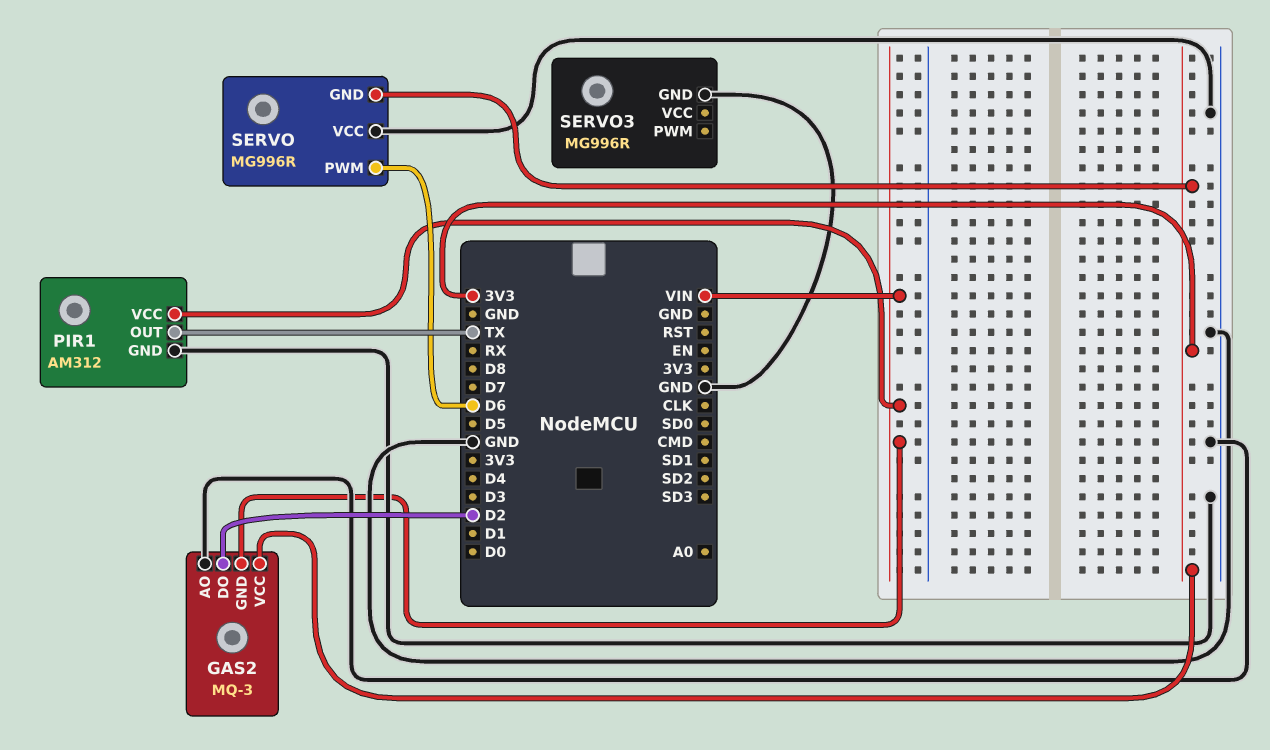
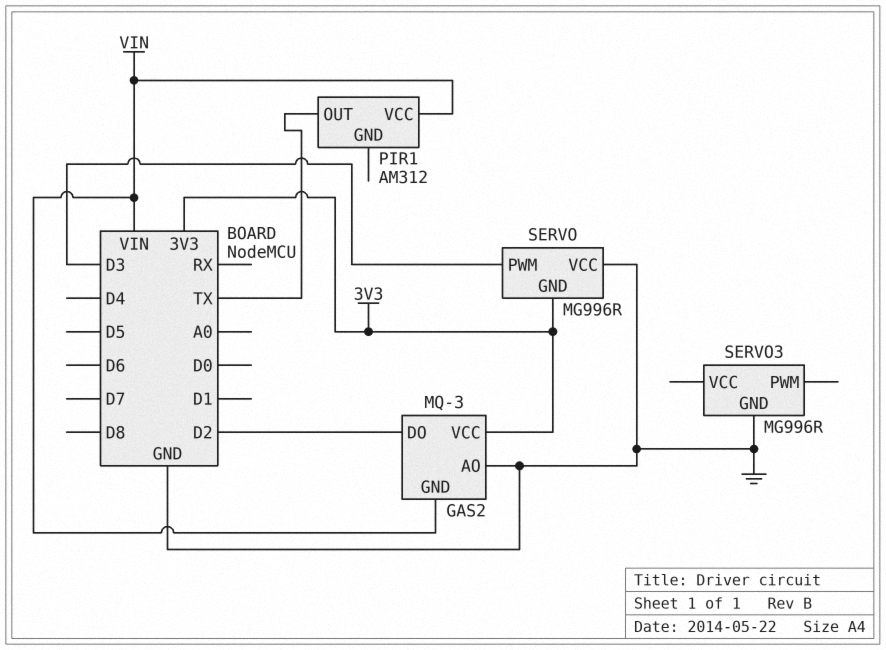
PIR1 pin GND: GND -> none
SERVO pin PWM: D6 -> D3

